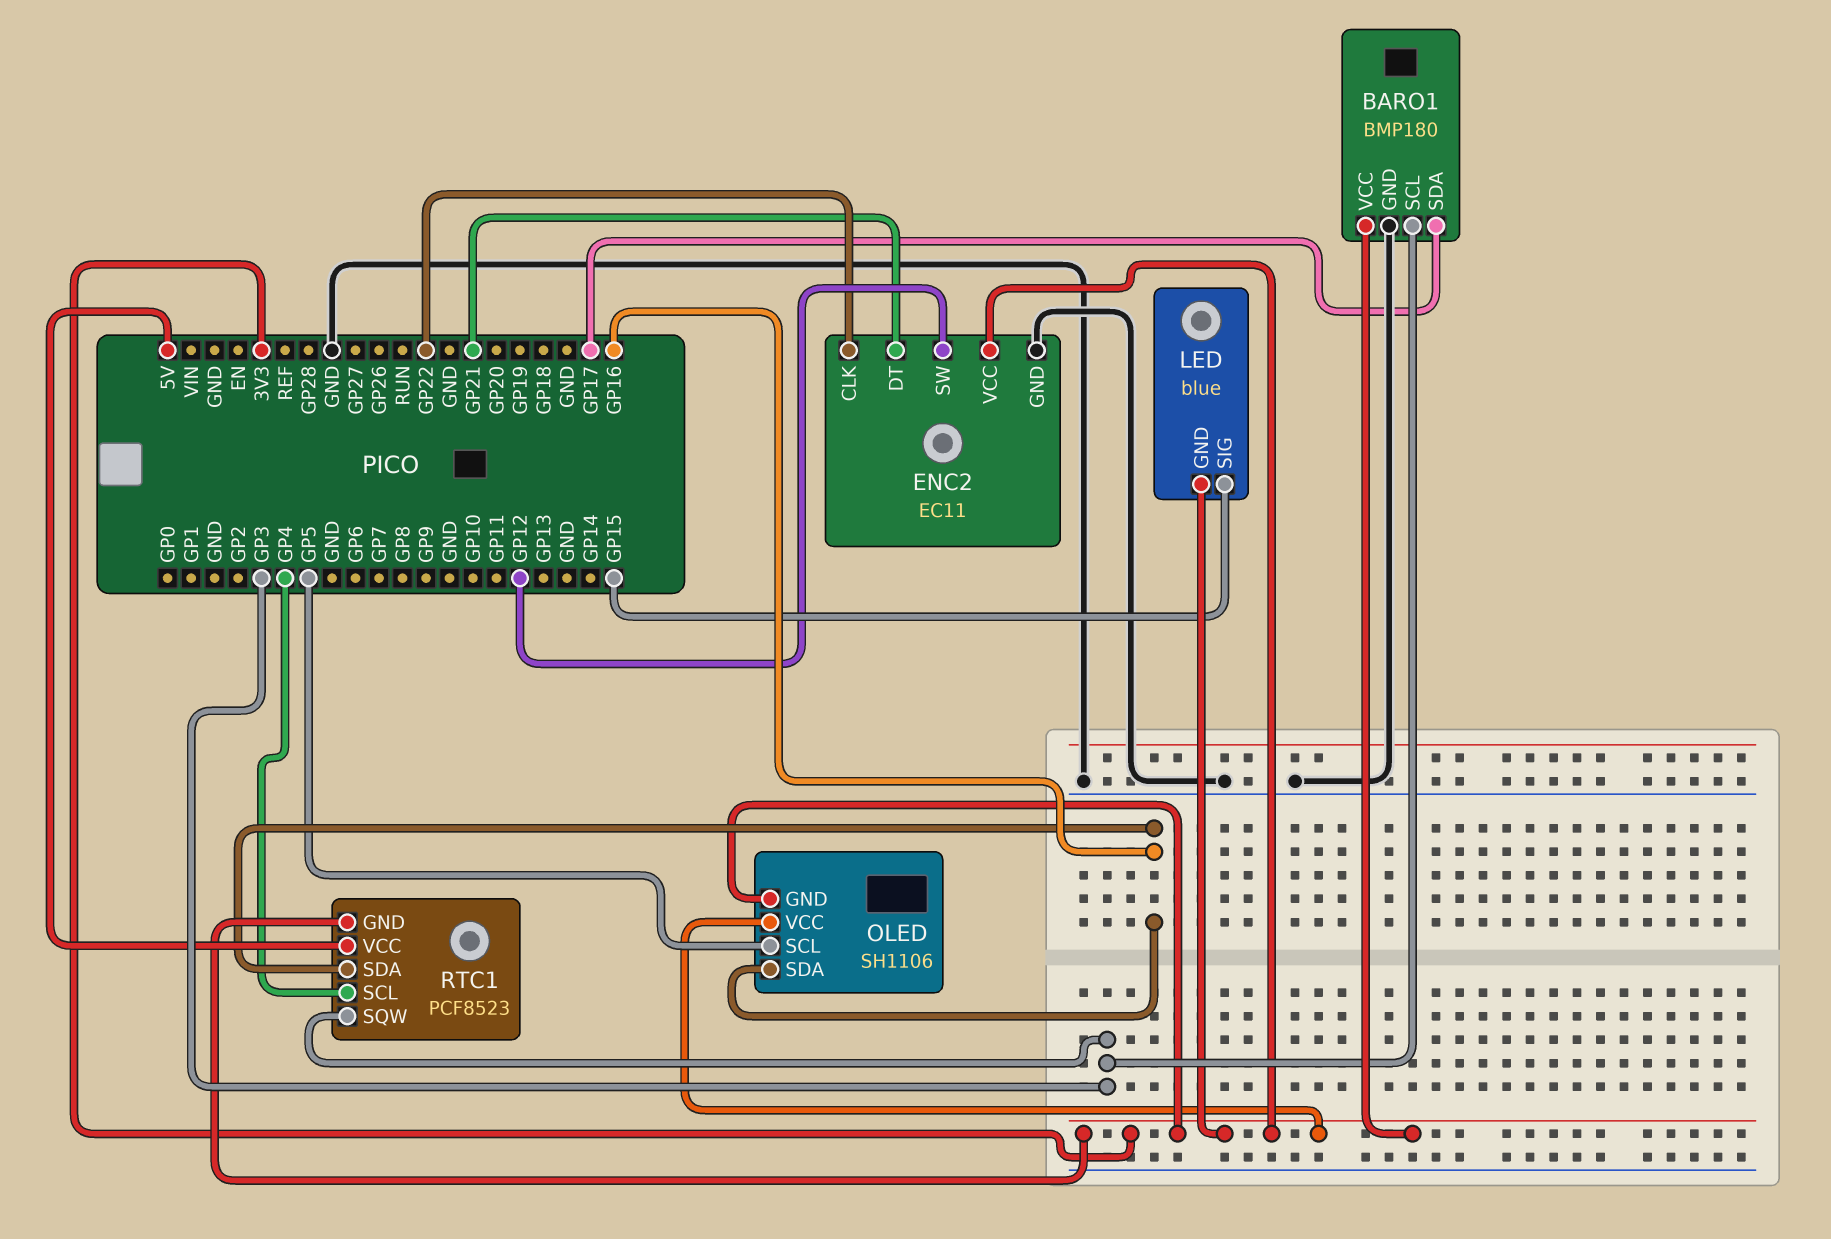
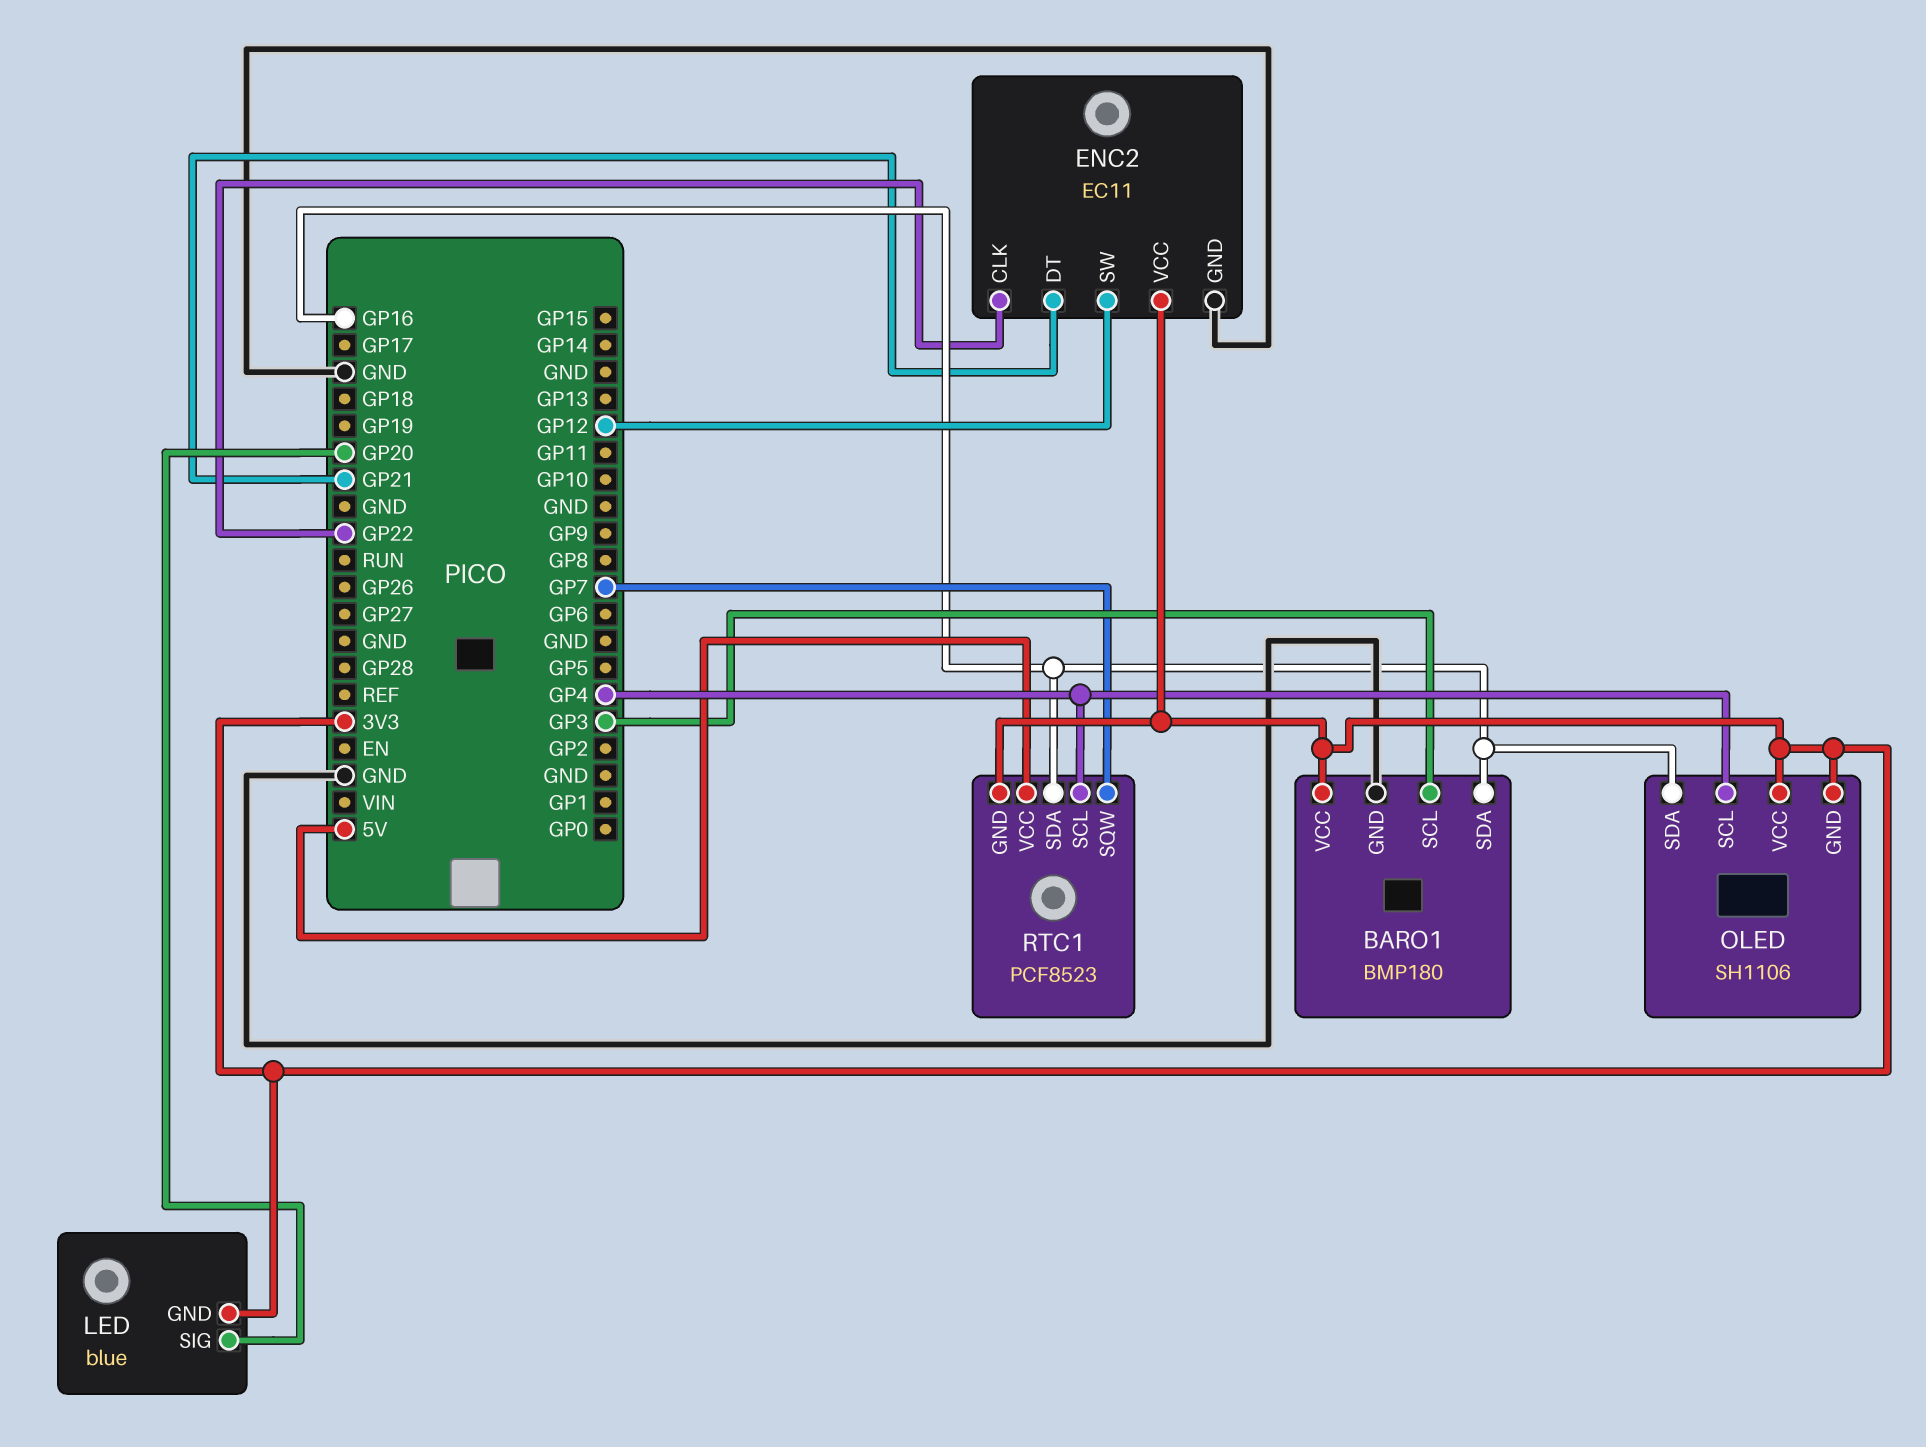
BARO1 pin SDA: GP17 -> GP16
LED pin SIG: GP15 -> GP20
OLED pin SCL: GP5 -> GP4
RTC1 pin SQW: GP3 -> GP7

